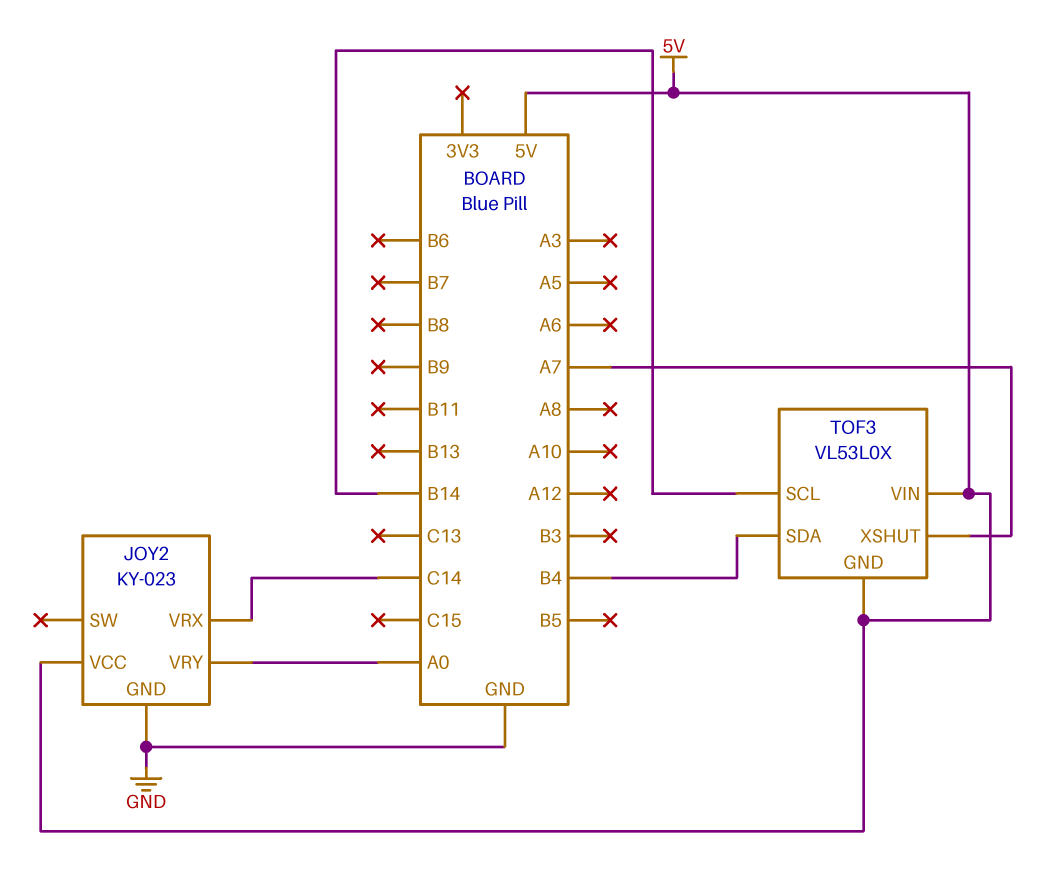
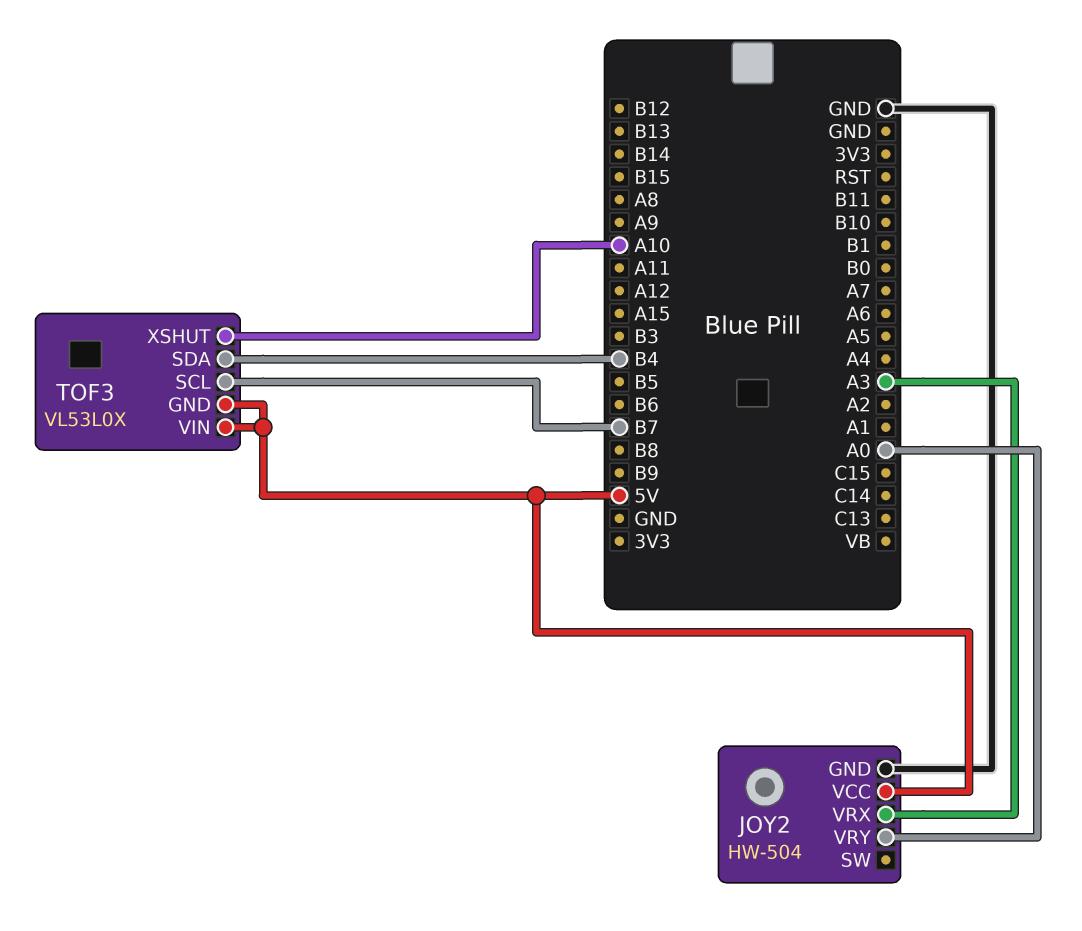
JOY2: KY-023 -> HW-504
JOY2 pin VRX: C14 -> A3
TOF3 pin SCL: B14 -> B7
TOF3 pin XSHUT: A7 -> A10

